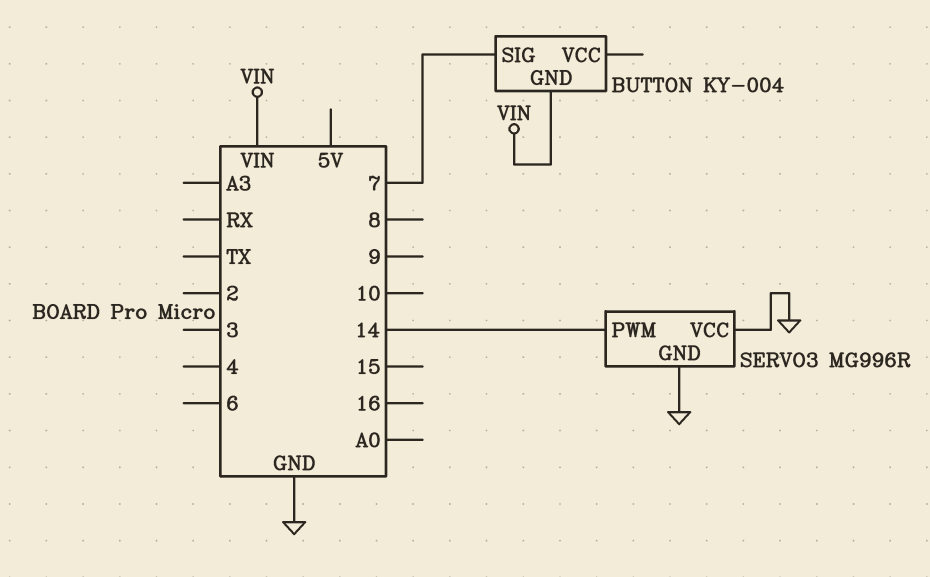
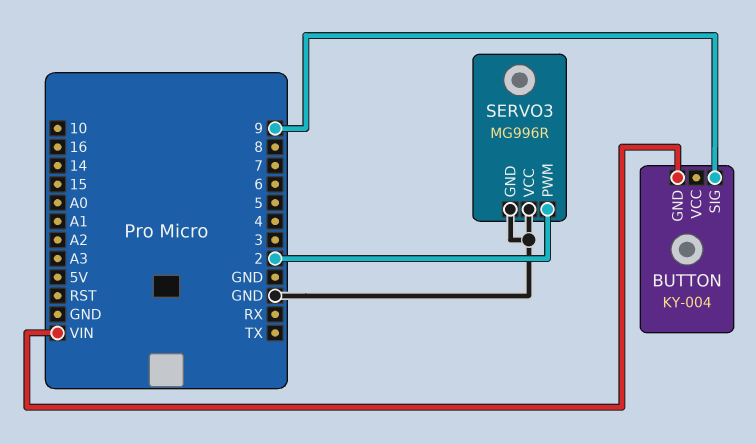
BUTTON pin SIG: 7 -> 9
SERVO3 pin PWM: 14 -> 2

